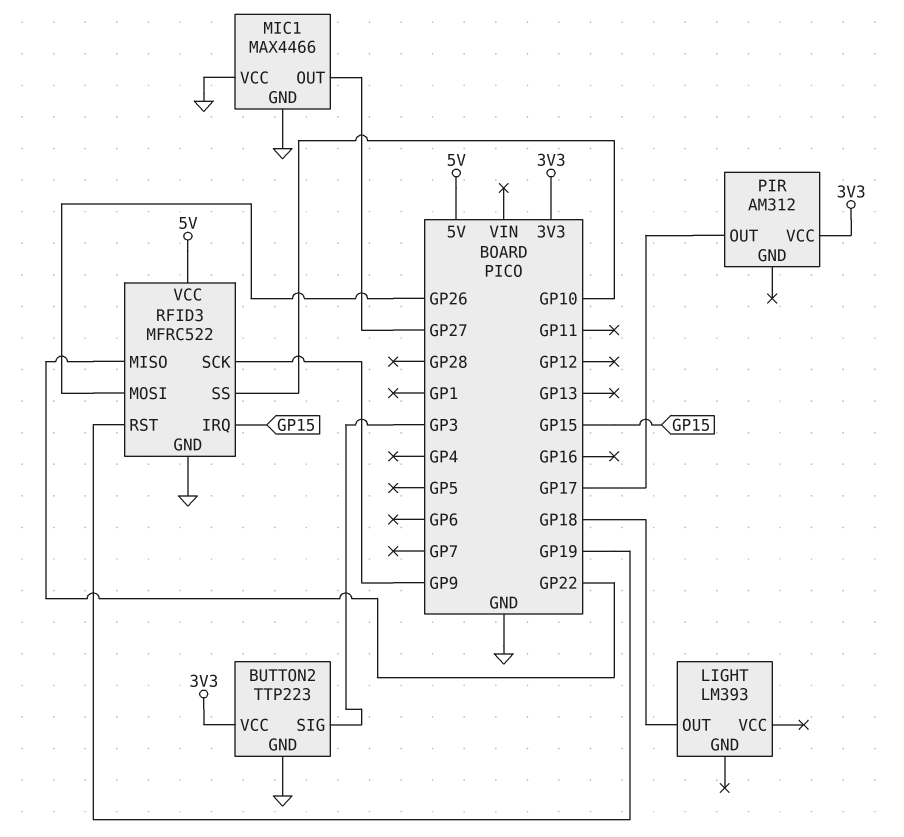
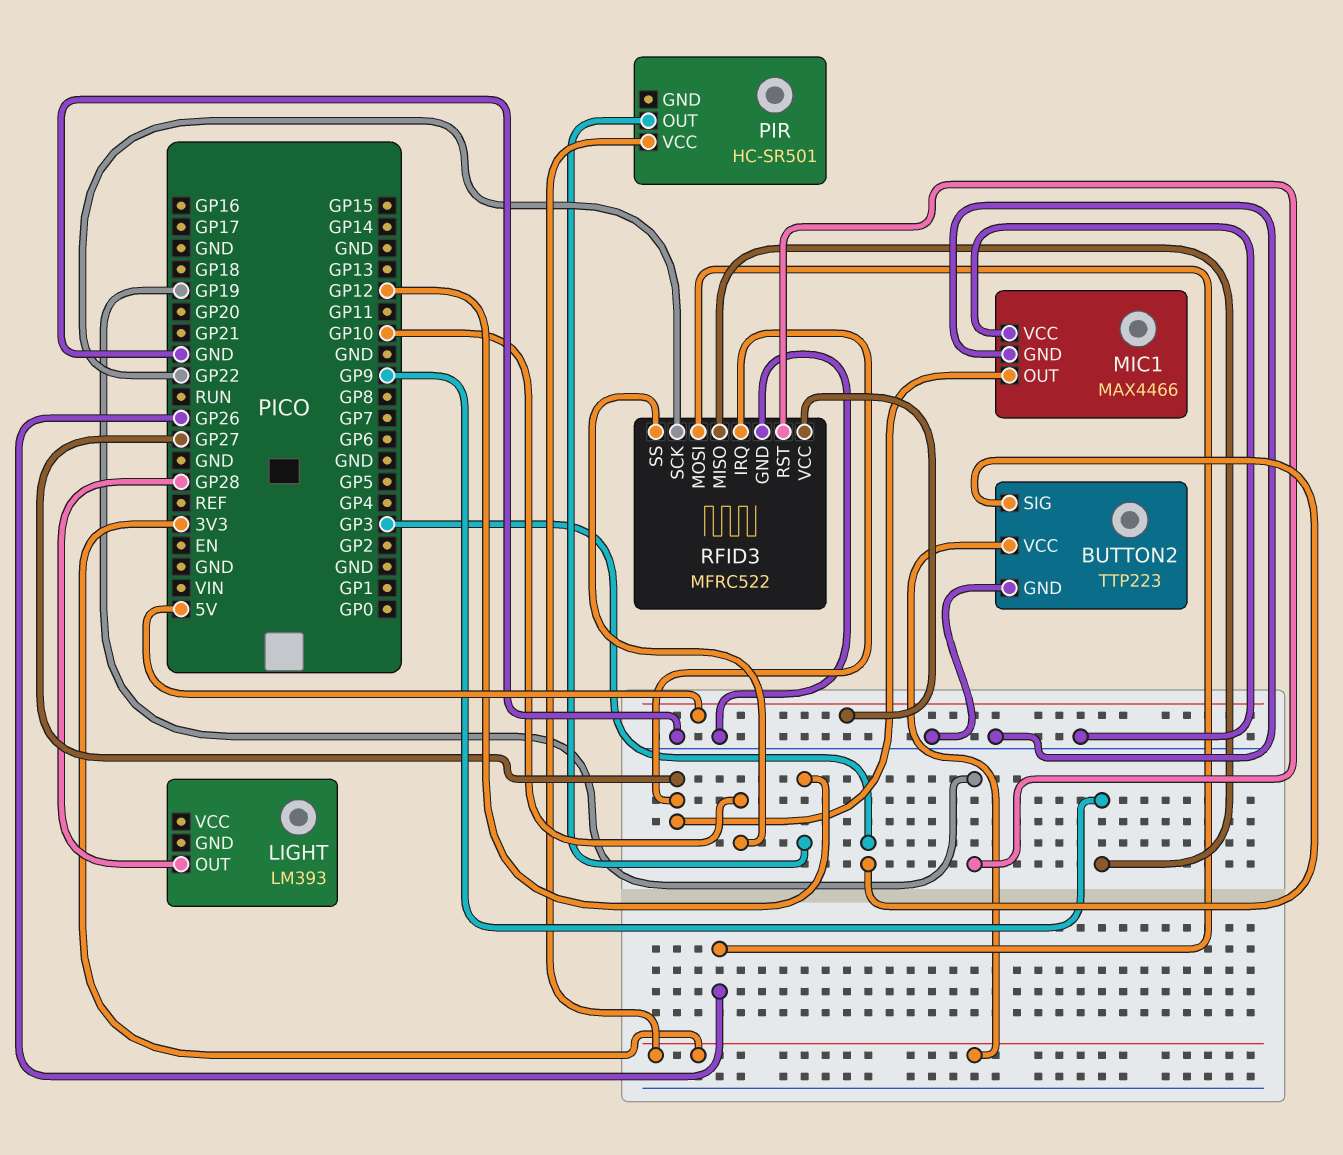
LIGHT pin OUT: GP18 -> GP28
PIR: AM312 -> HC-SR501
PIR pin OUT: GP17 -> GP12
RFID3 pin IRQ: GP15 -> GP27
RFID3 pin MISO: GP22 -> GP9
RFID3 pin SCK: GP9 -> GP22

